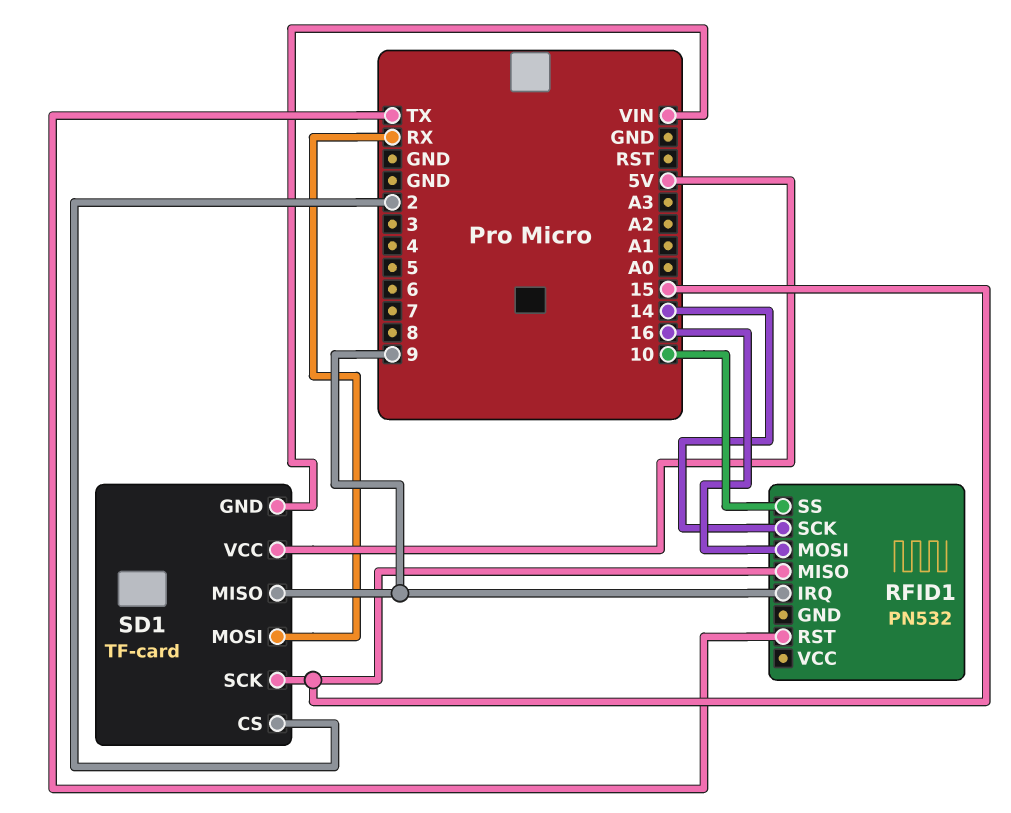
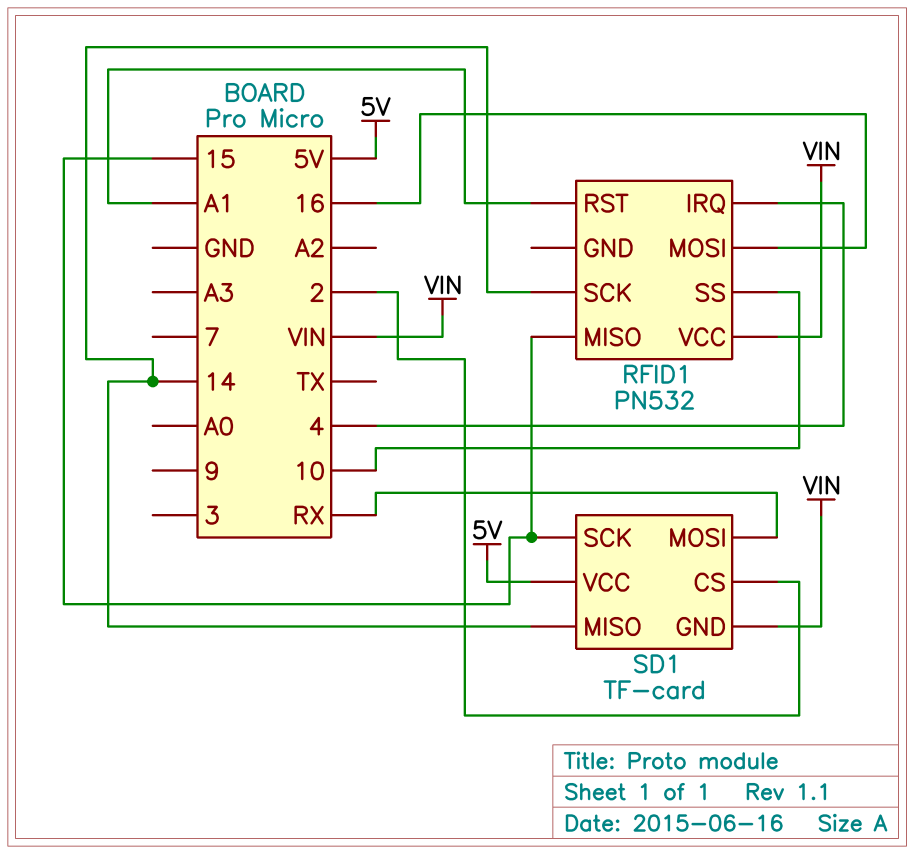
RFID1 pin IRQ: 9 -> 4
RFID1 pin RST: TX -> A1
RFID1 pin VCC: none -> VIN
SD1 pin MISO: 9 -> 14

